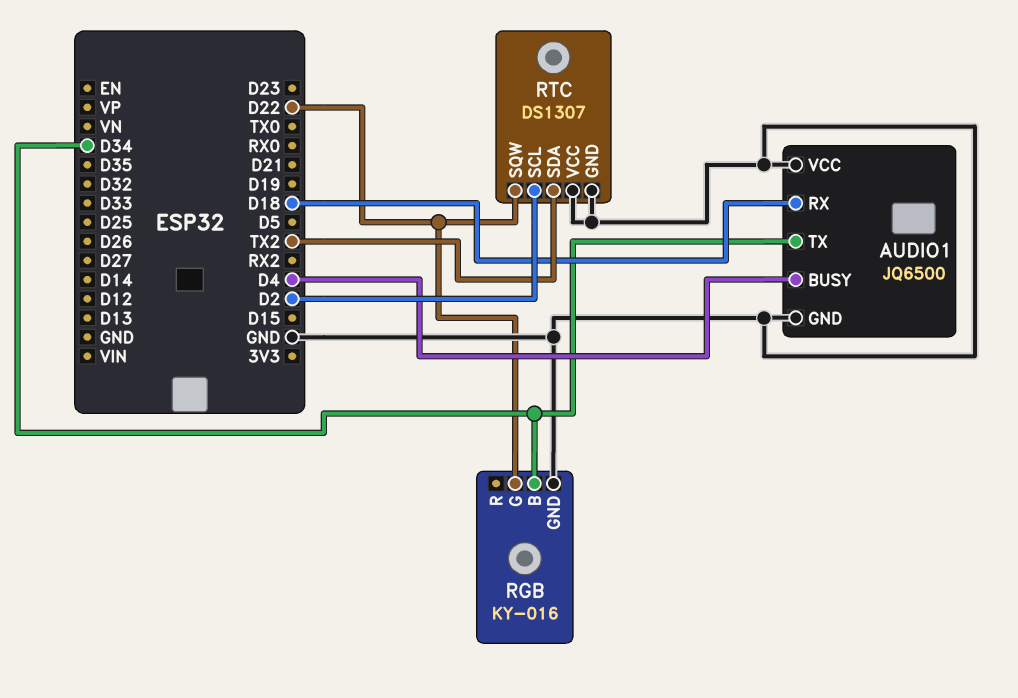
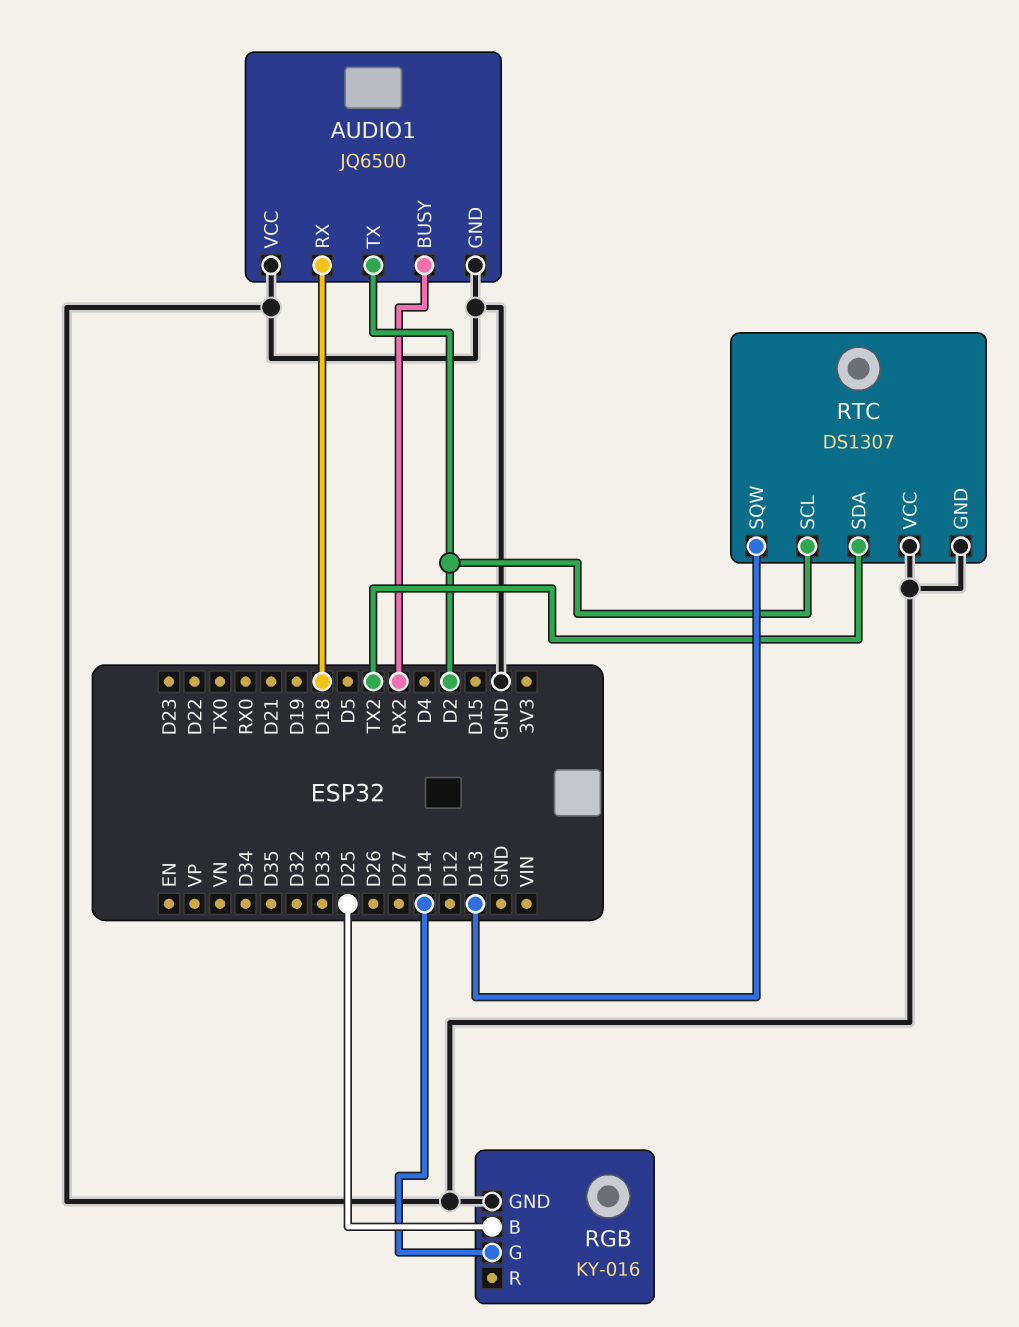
AUDIO1 pin BUSY: D4 -> RX2
AUDIO1 pin TX: D34 -> D2
RGB pin B: D34 -> D25
RGB pin G: D22 -> D14
RTC pin SQW: D22 -> D13

